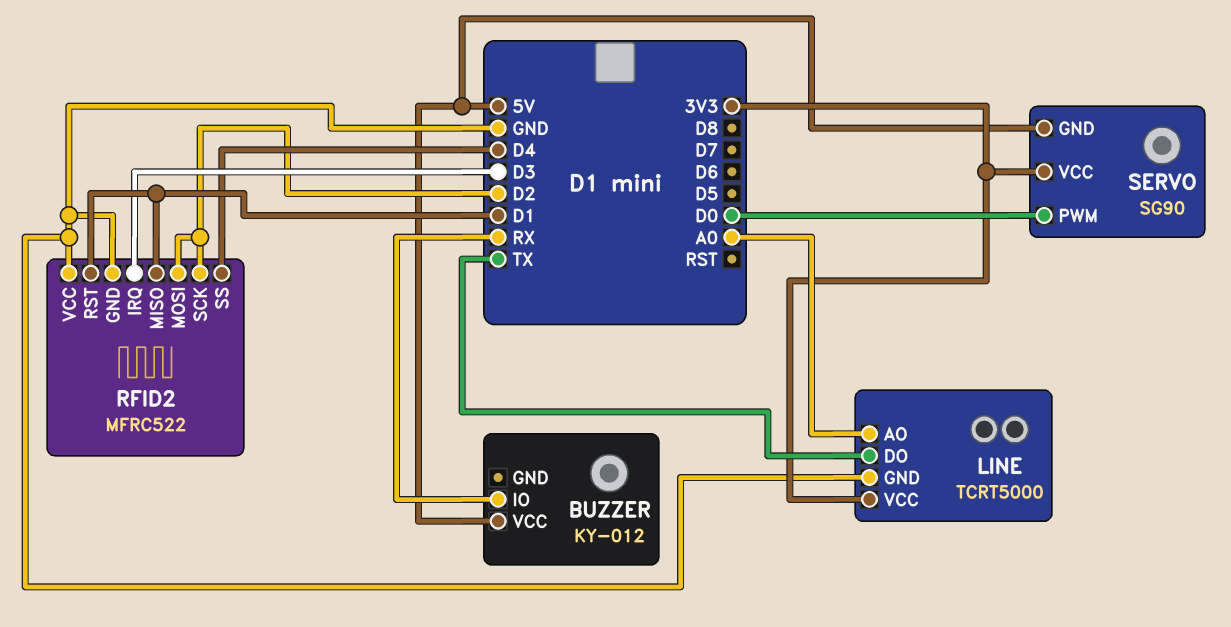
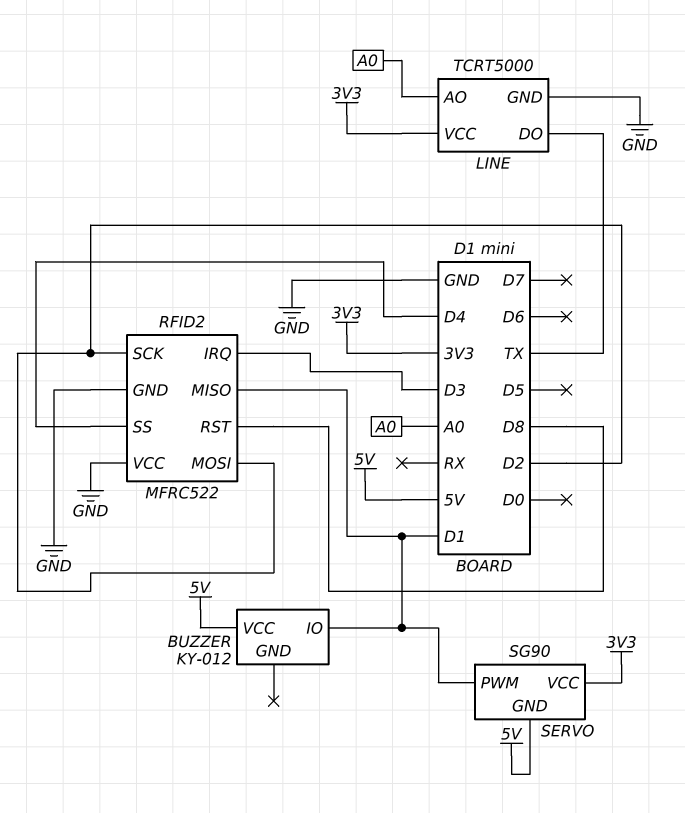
BUZZER pin IO: RX -> D1
RFID2 pin RST: D1 -> D8
SERVO pin PWM: D0 -> D1

